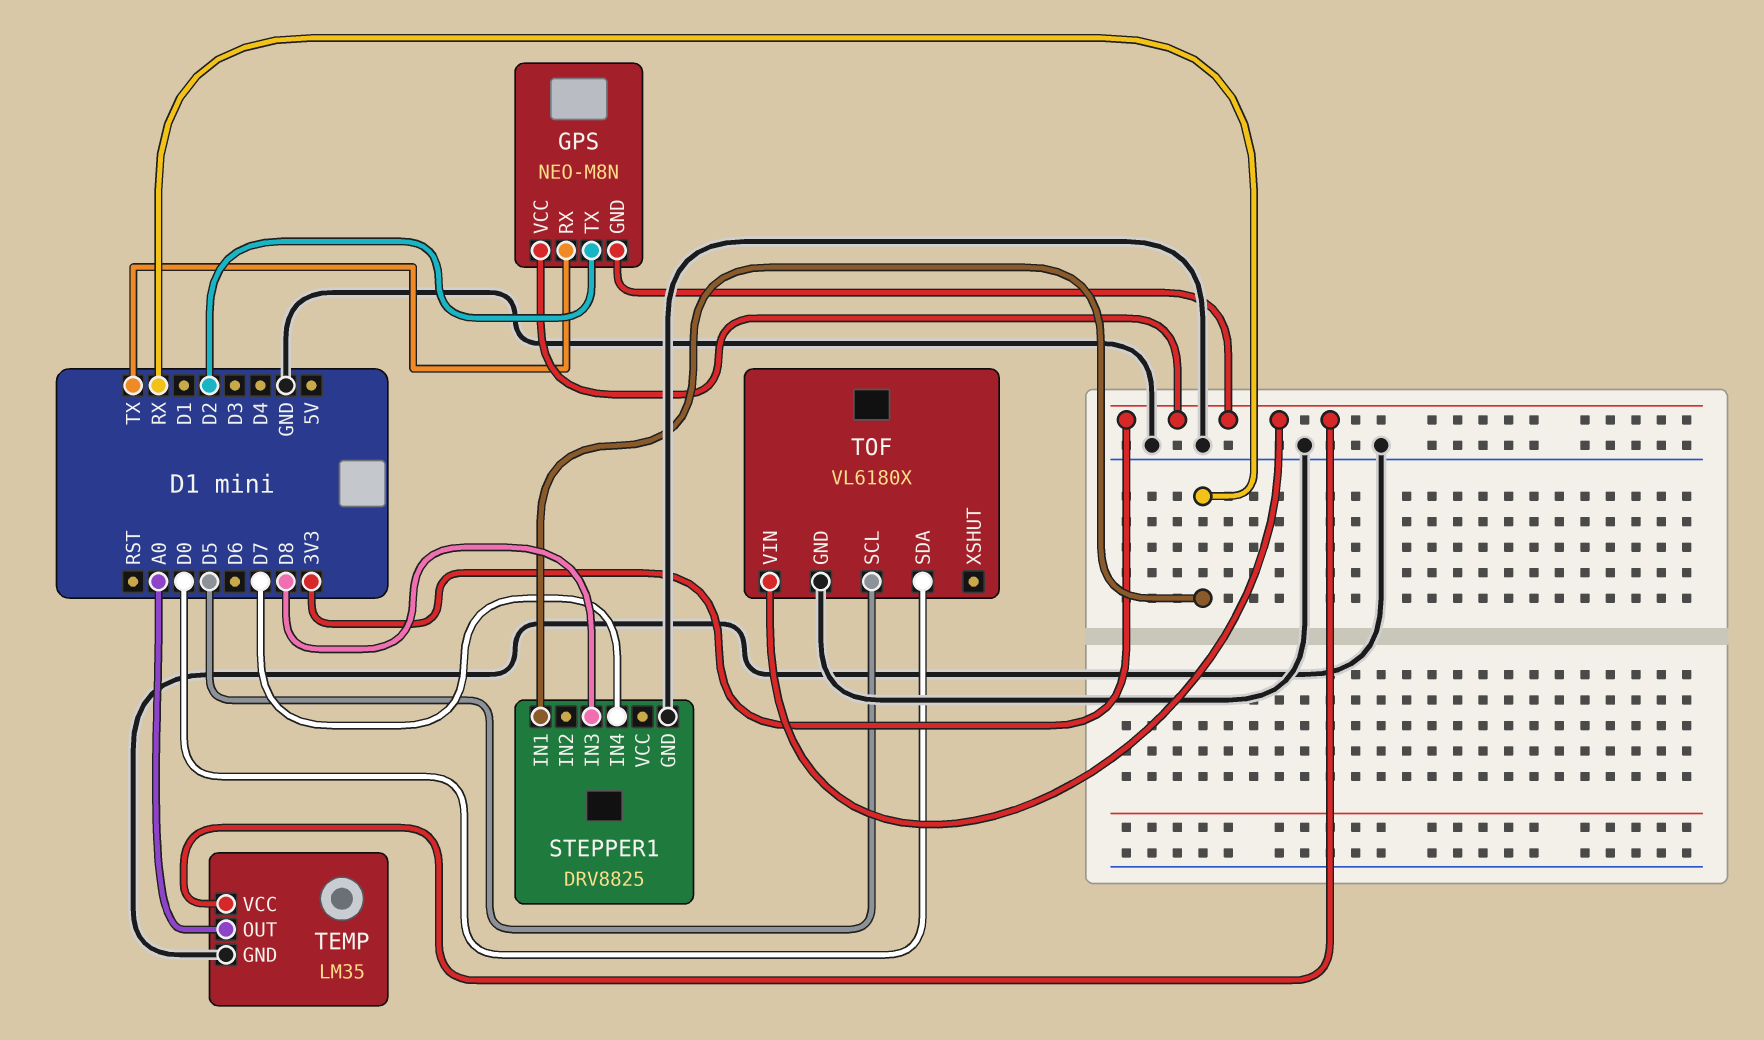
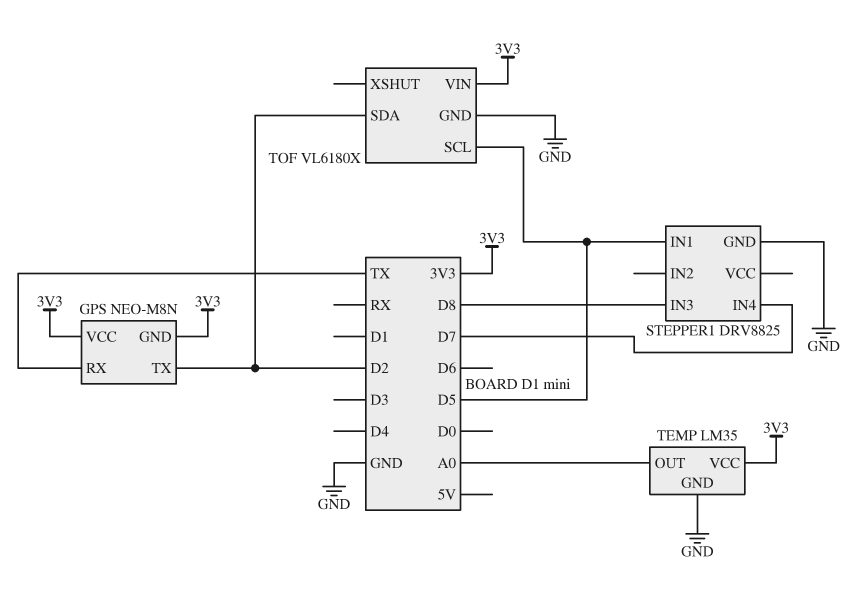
STEPPER1 pin IN1: RX -> D5
TOF pin SDA: D0 -> D2

